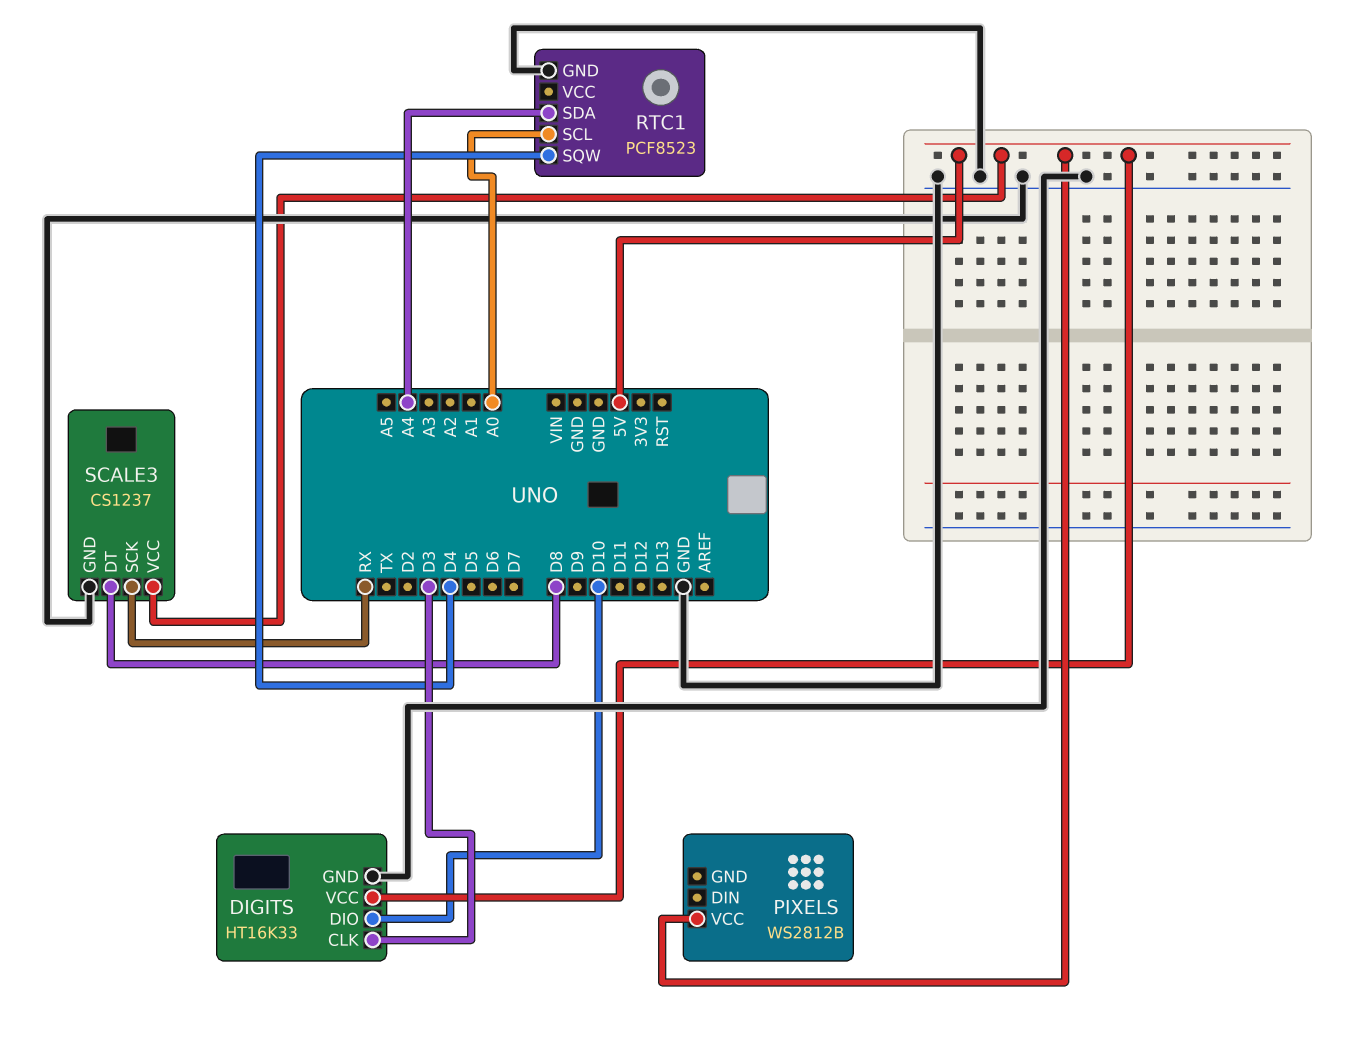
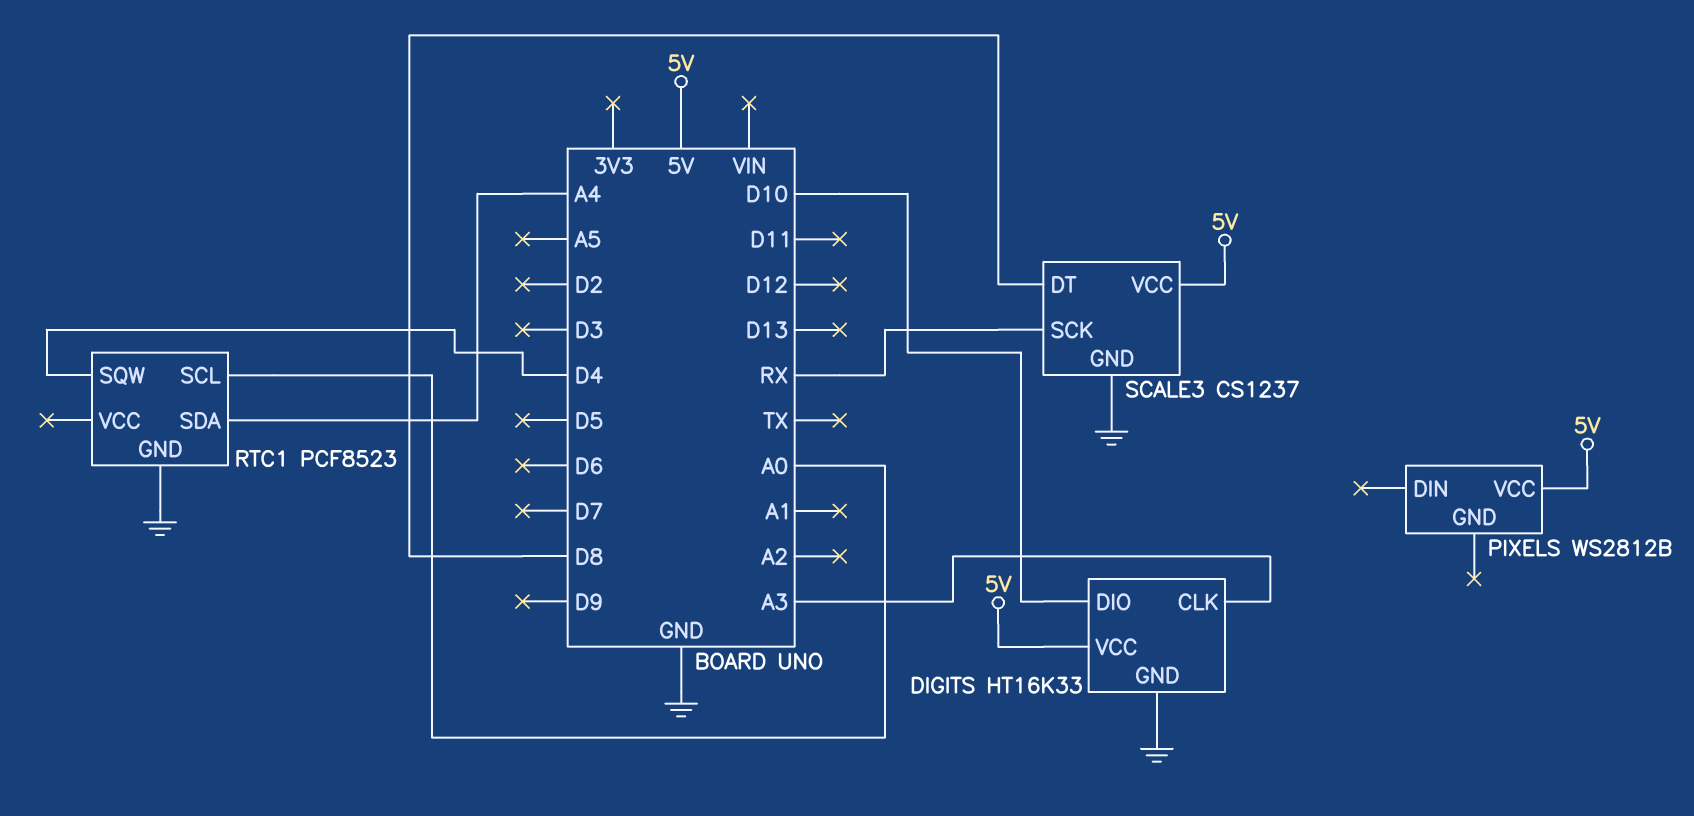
DIGITS pin CLK: D3 -> A3

